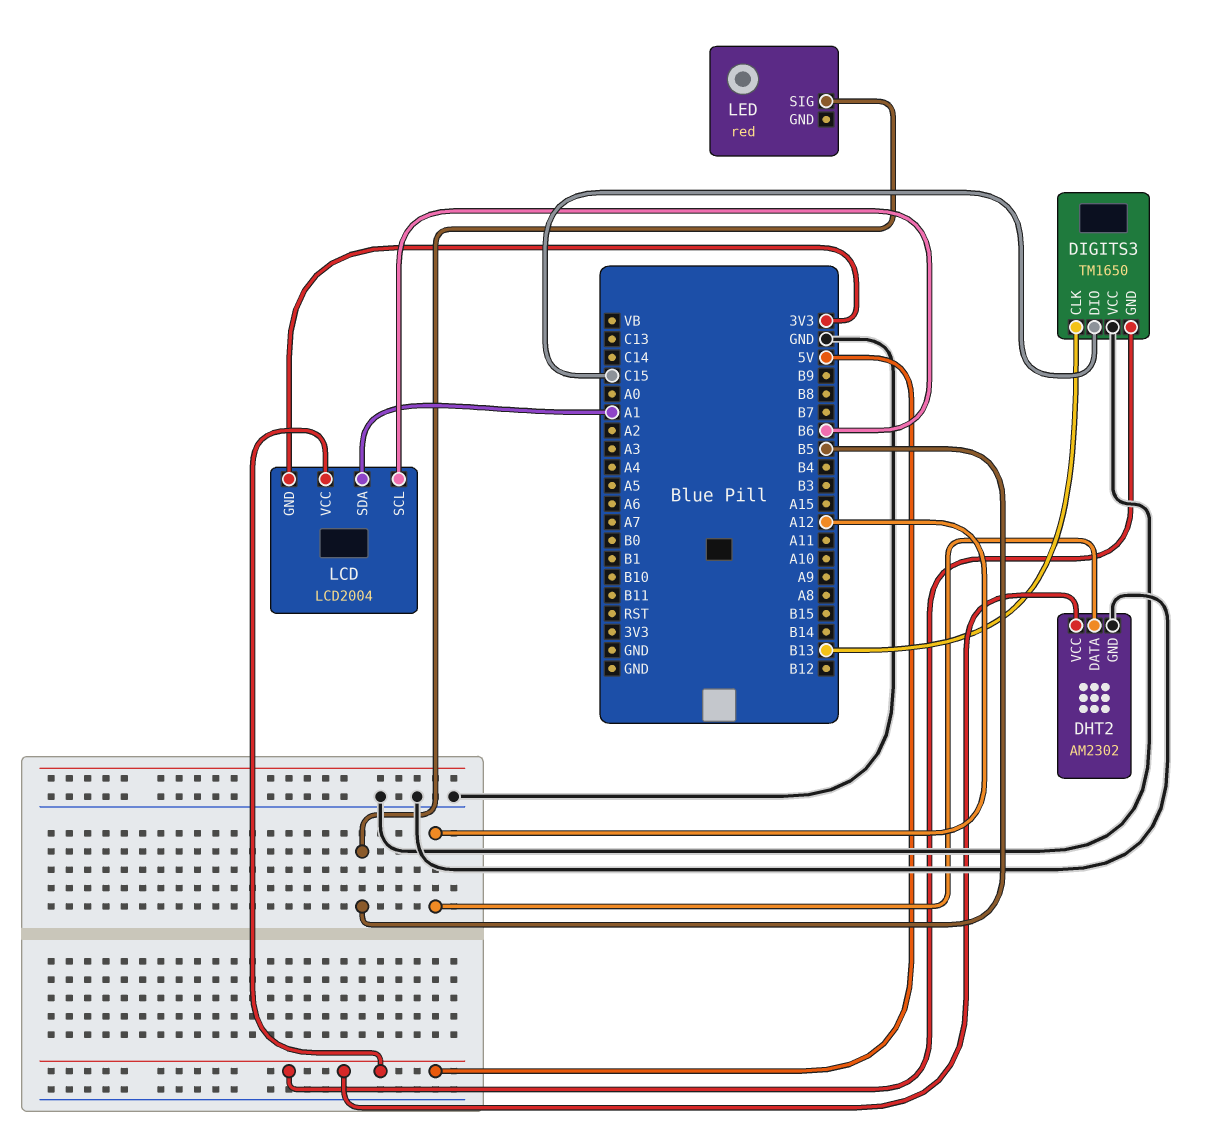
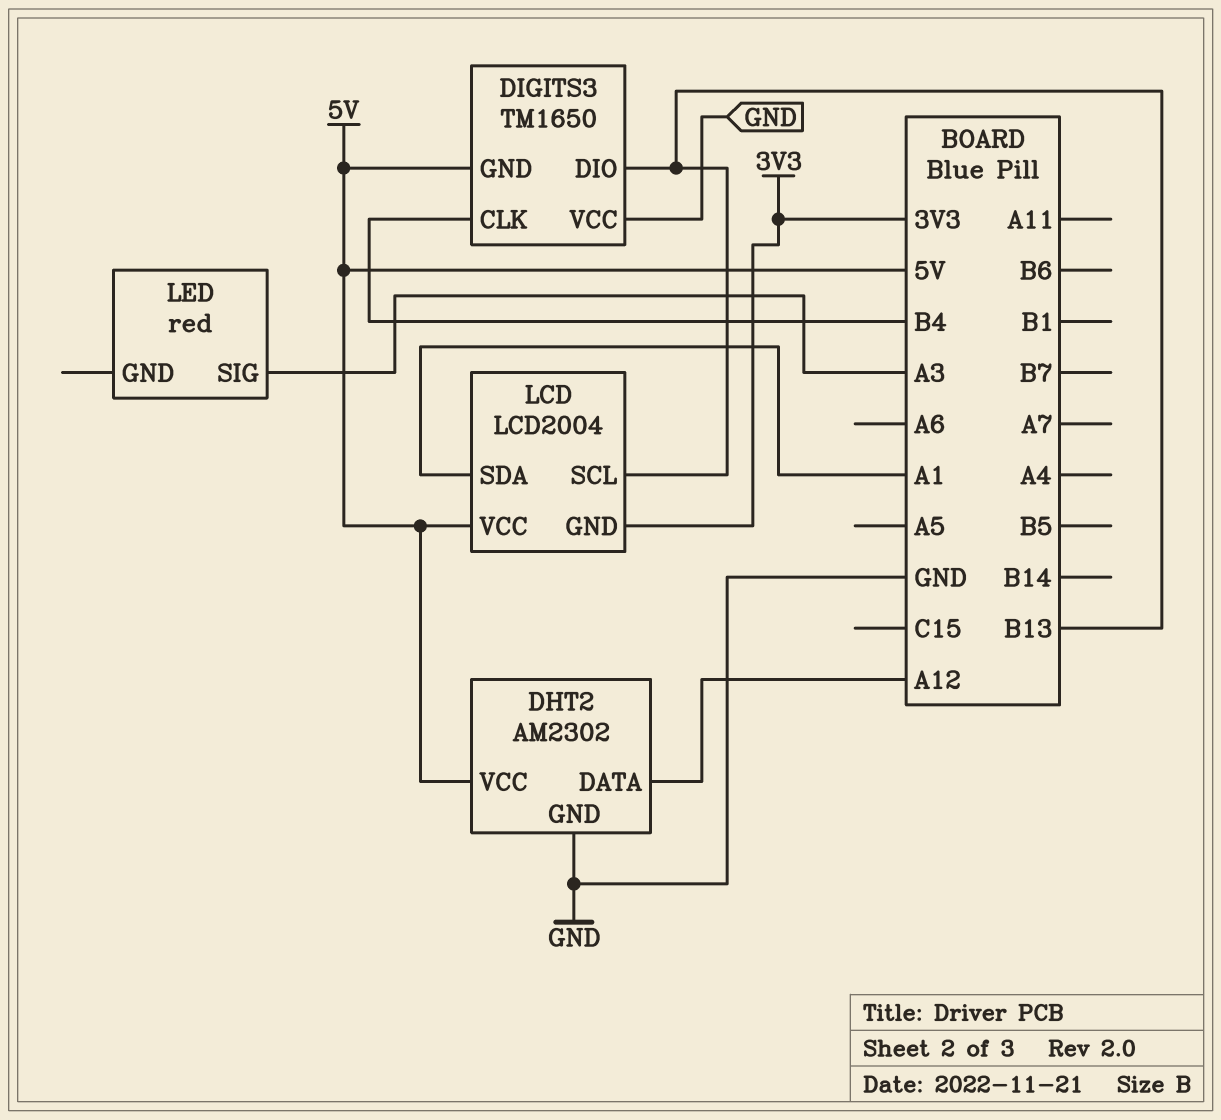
DIGITS3 pin CLK: B13 -> B4
DIGITS3 pin DIO: C15 -> B13
LCD pin SCL: B6 -> B13
LED pin SIG: B5 -> A3

